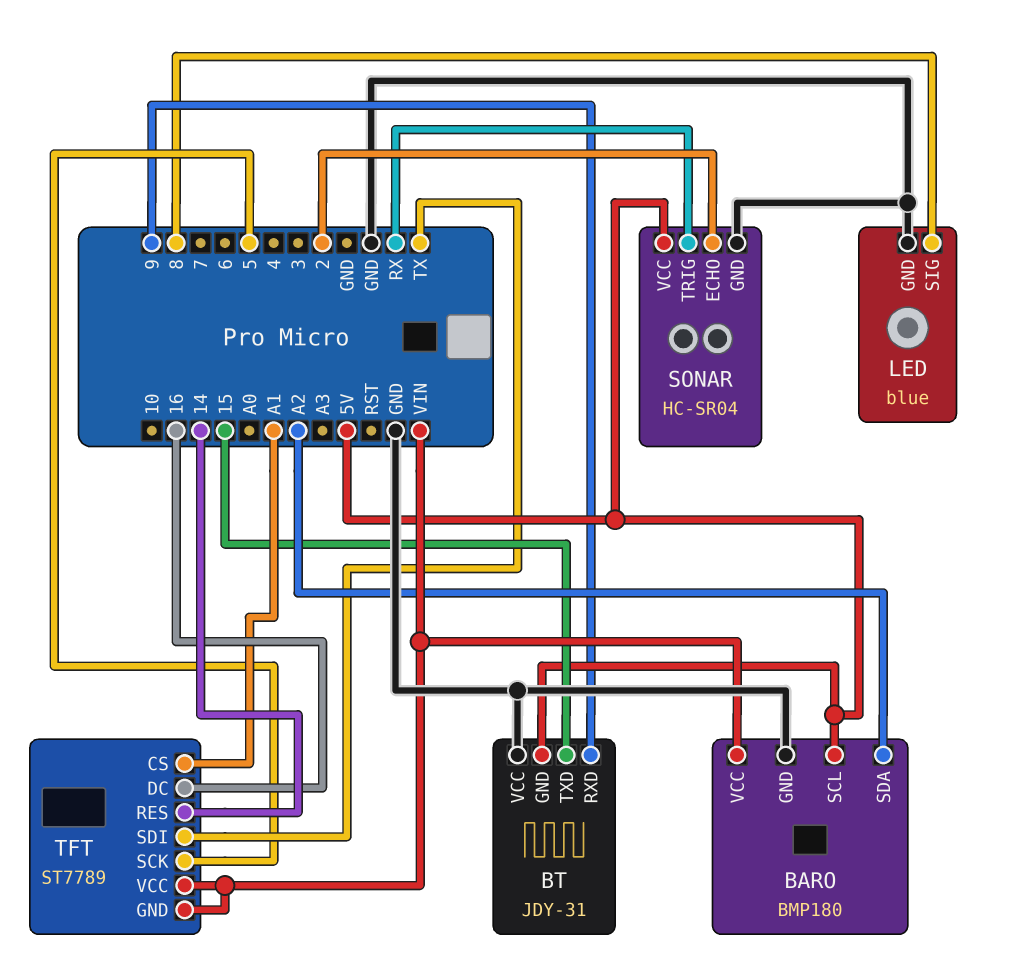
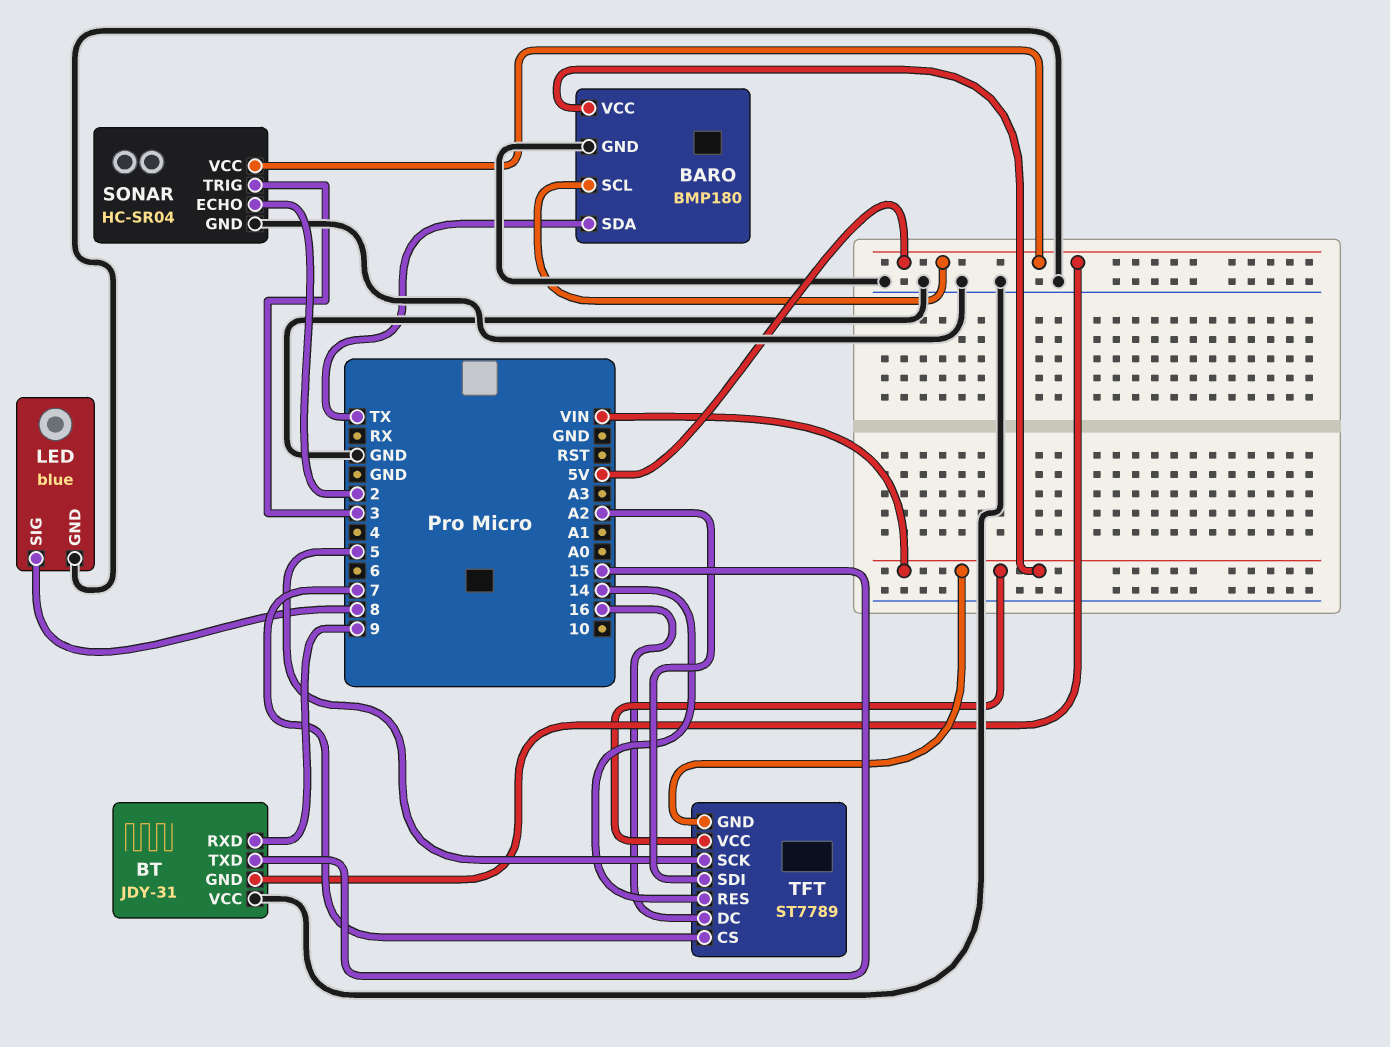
BARO pin SDA: A2 -> TX
SONAR pin TRIG: RX -> 3
TFT pin CS: A1 -> 7
TFT pin SDI: TX -> A2

